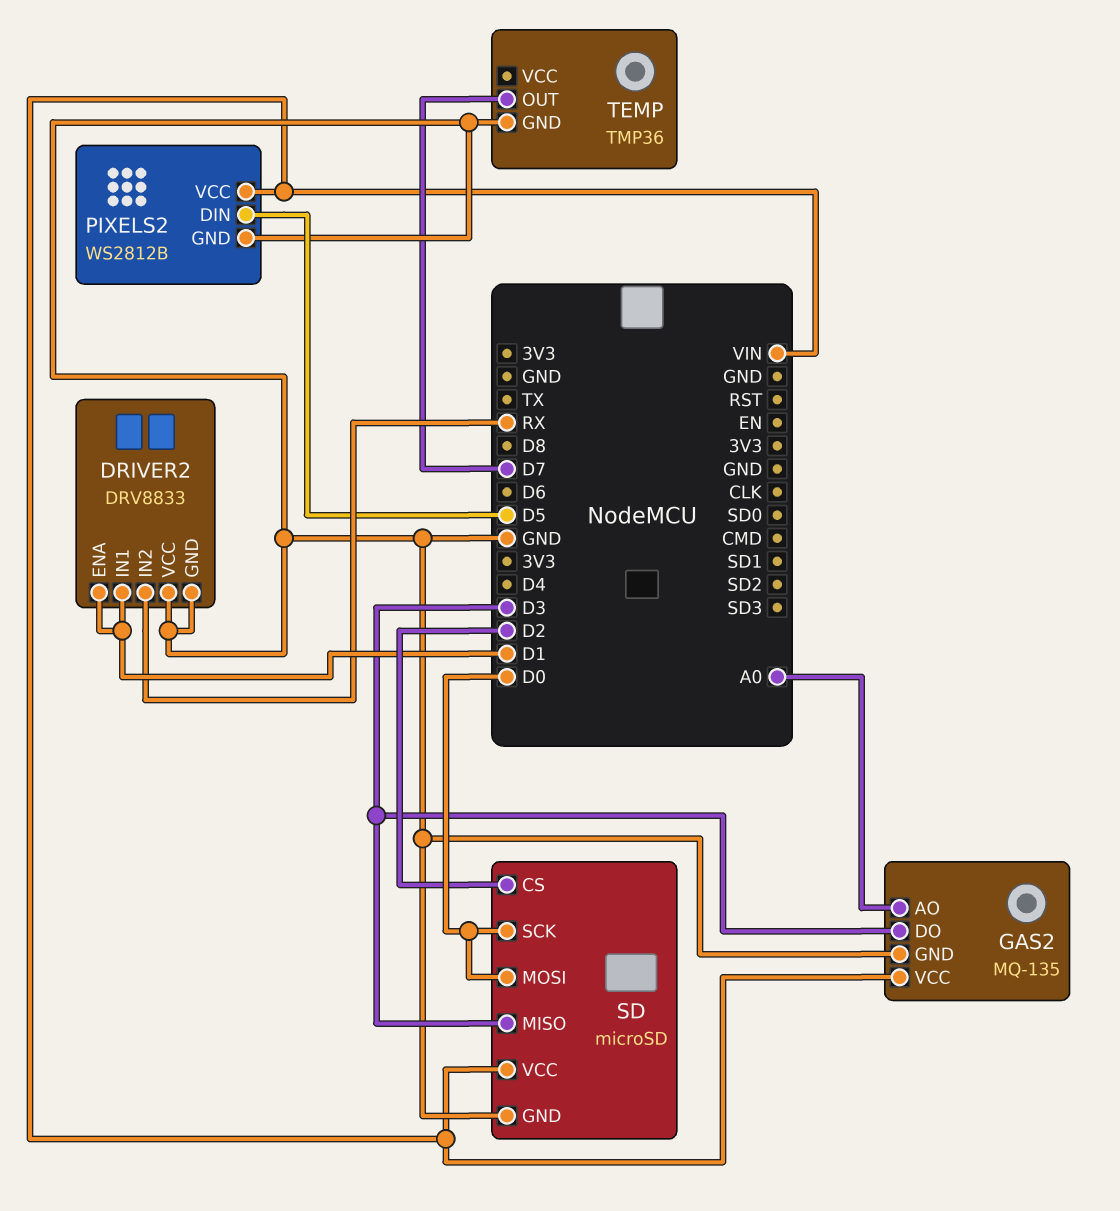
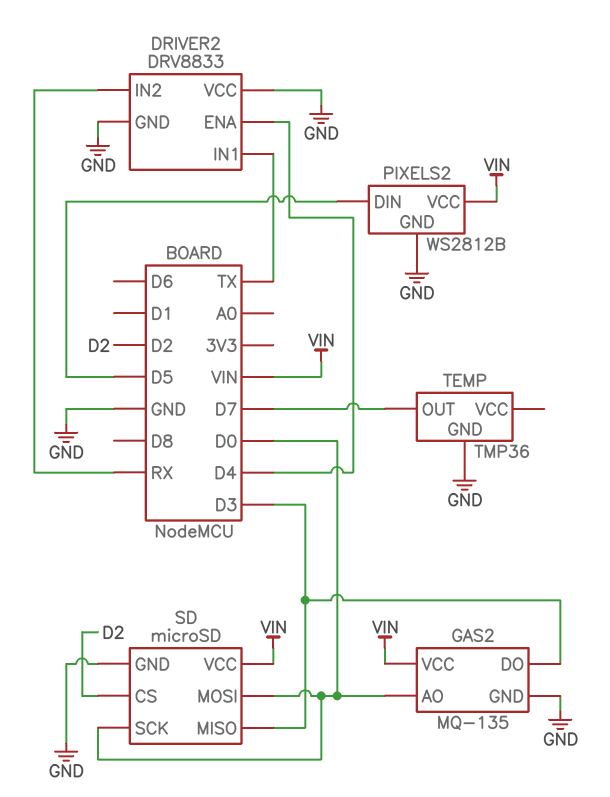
DRIVER2 pin ENA: D1 -> D4
DRIVER2 pin IN1: D1 -> TX
GAS2 pin AO: A0 -> D0

